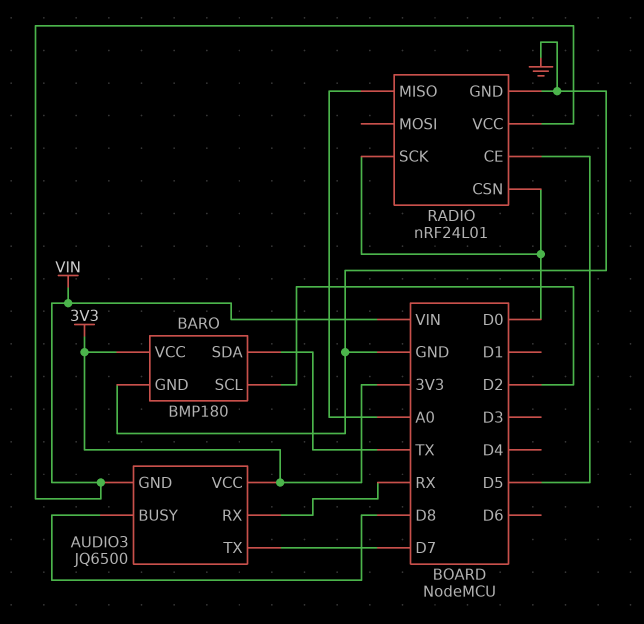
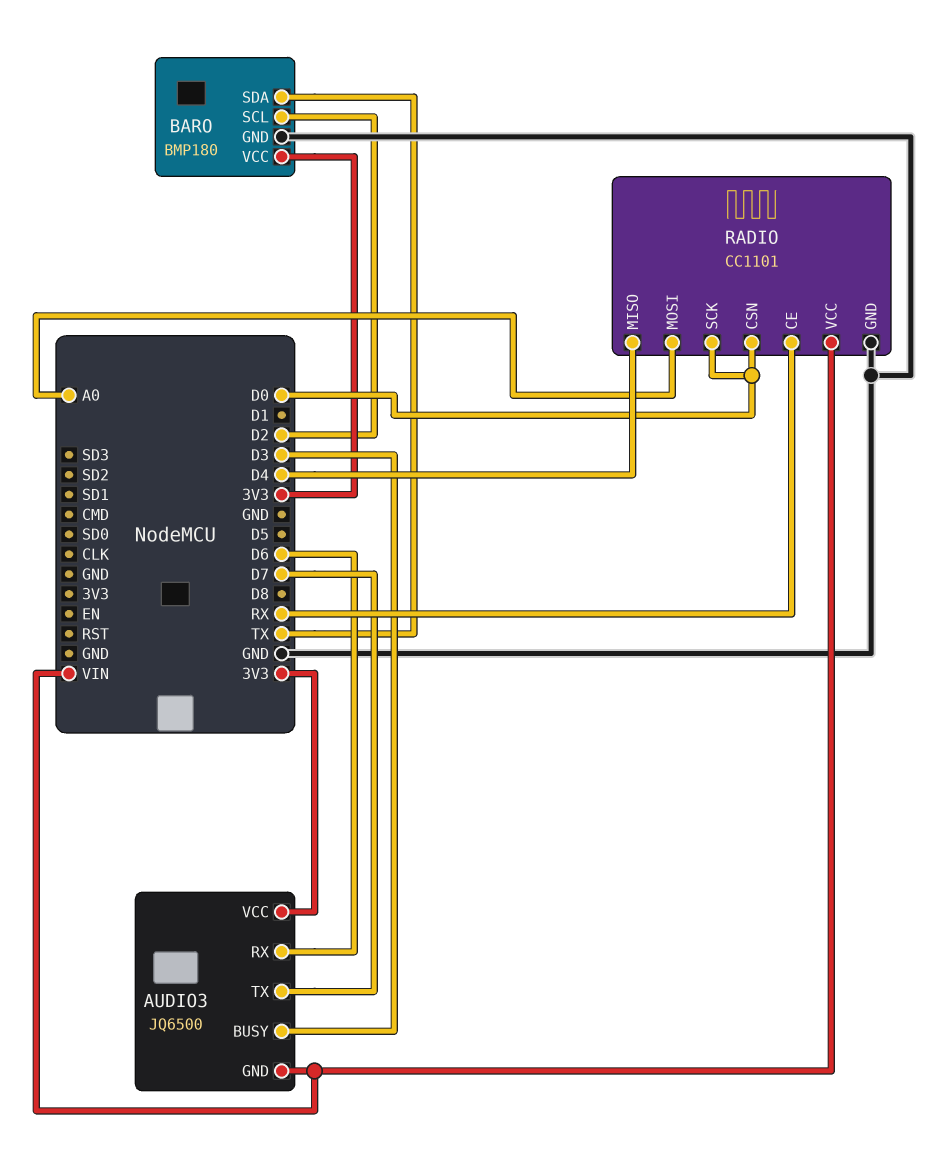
AUDIO3 pin BUSY: D8 -> D3
AUDIO3 pin RX: RX -> D6
RADIO: nRF24L01 -> CC1101
RADIO pin CE: D5 -> RX
RADIO pin MISO: A0 -> D4
RADIO pin MOSI: none -> A0

